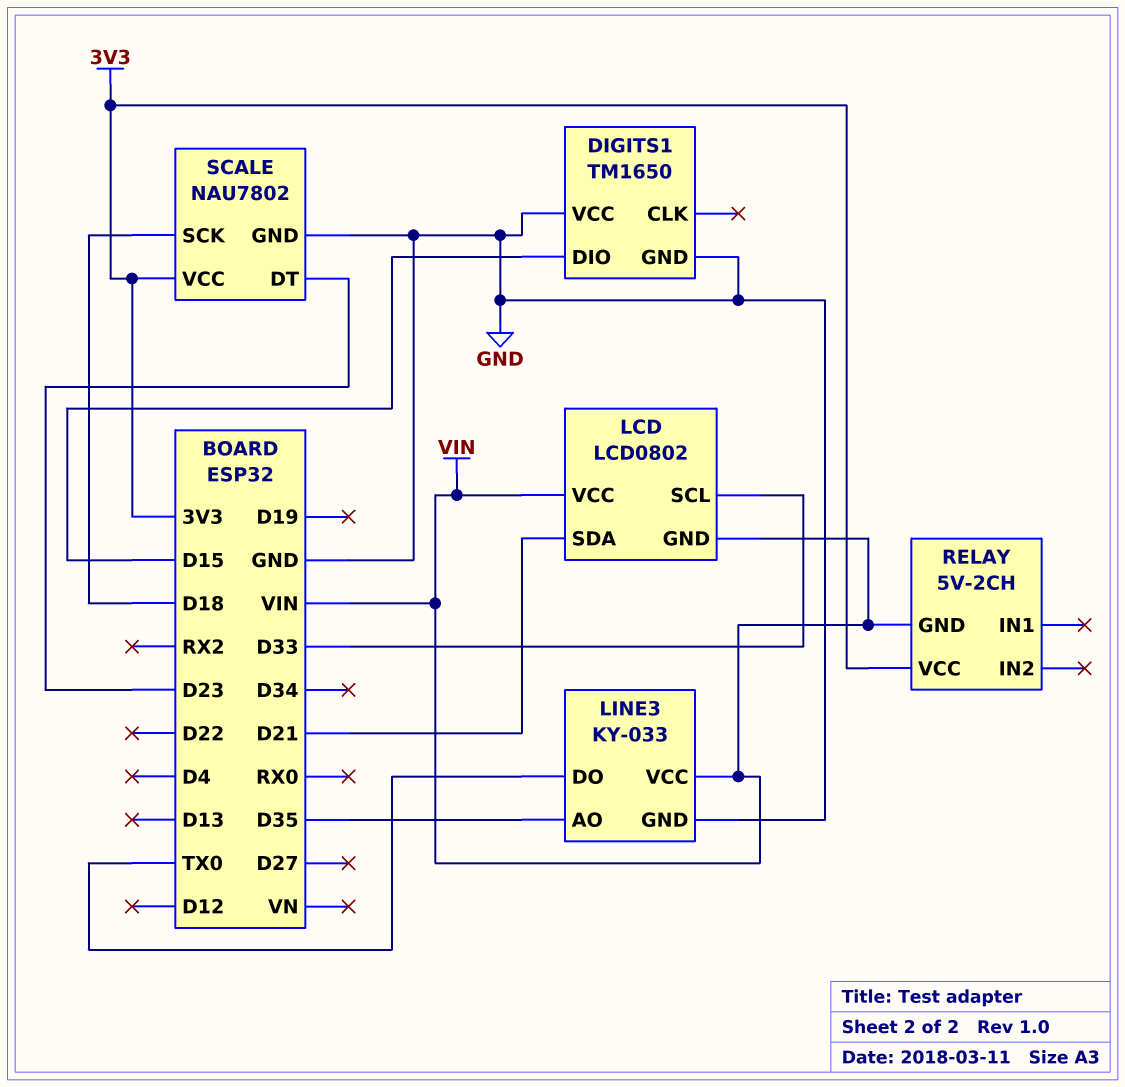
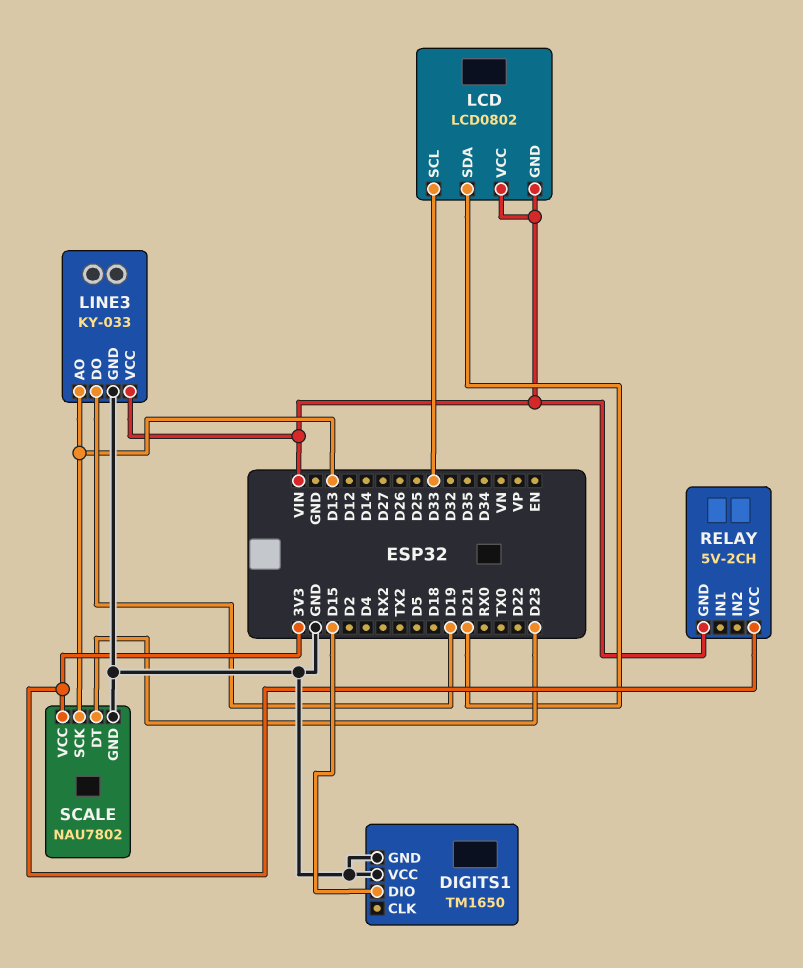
LINE3 pin AO: D35 -> D13
LINE3 pin DO: TX0 -> D19
SCALE pin SCK: D18 -> D13

